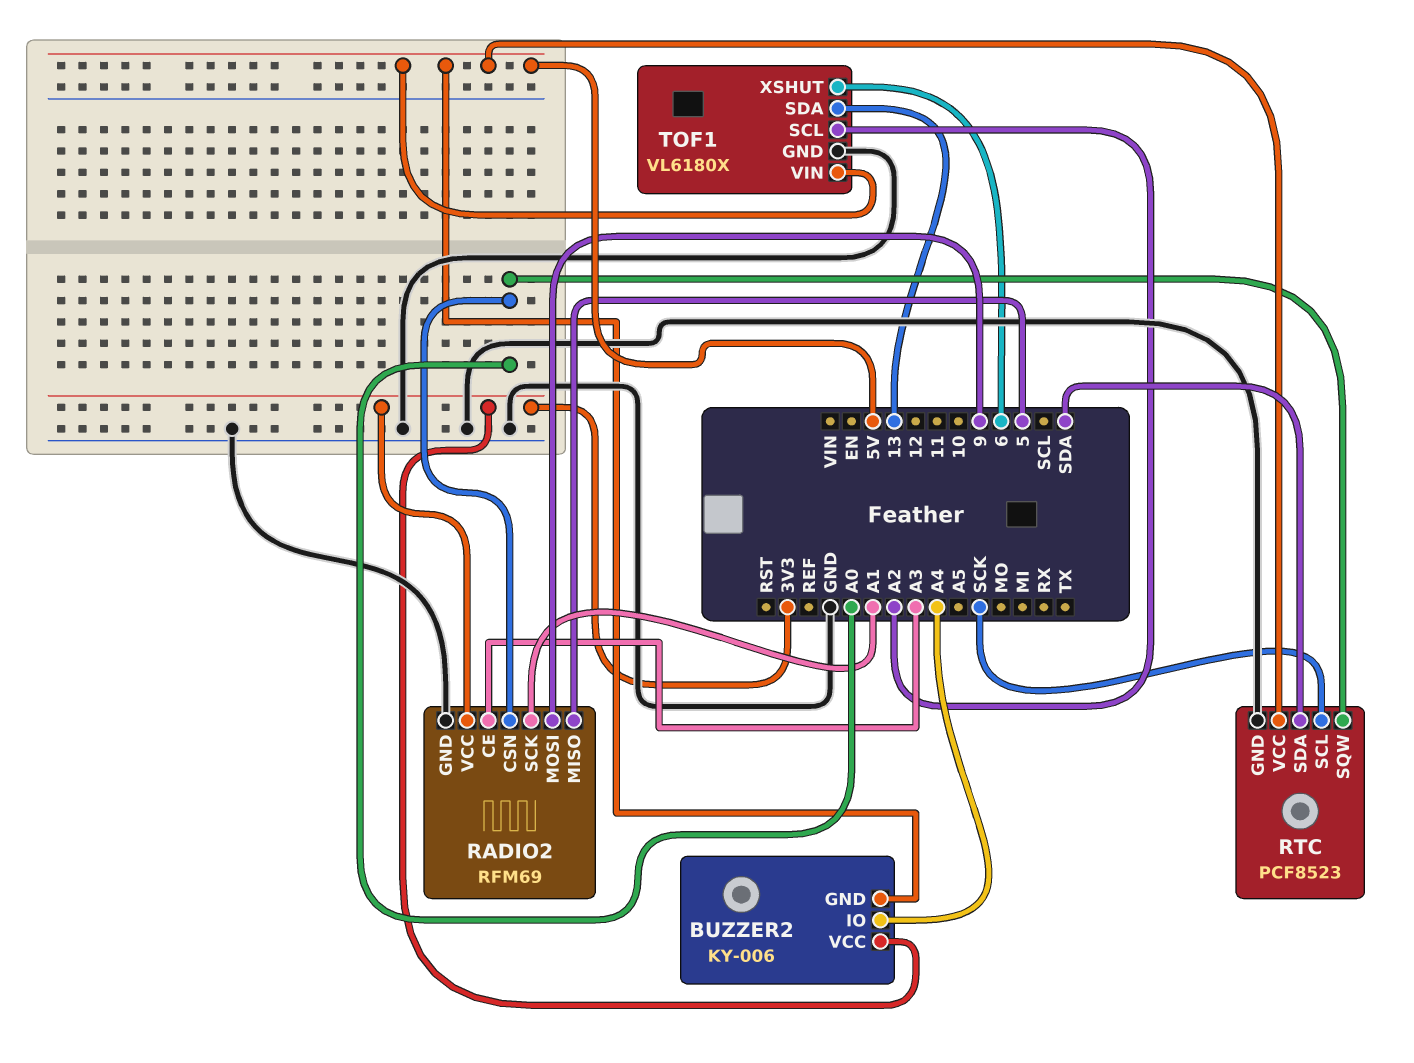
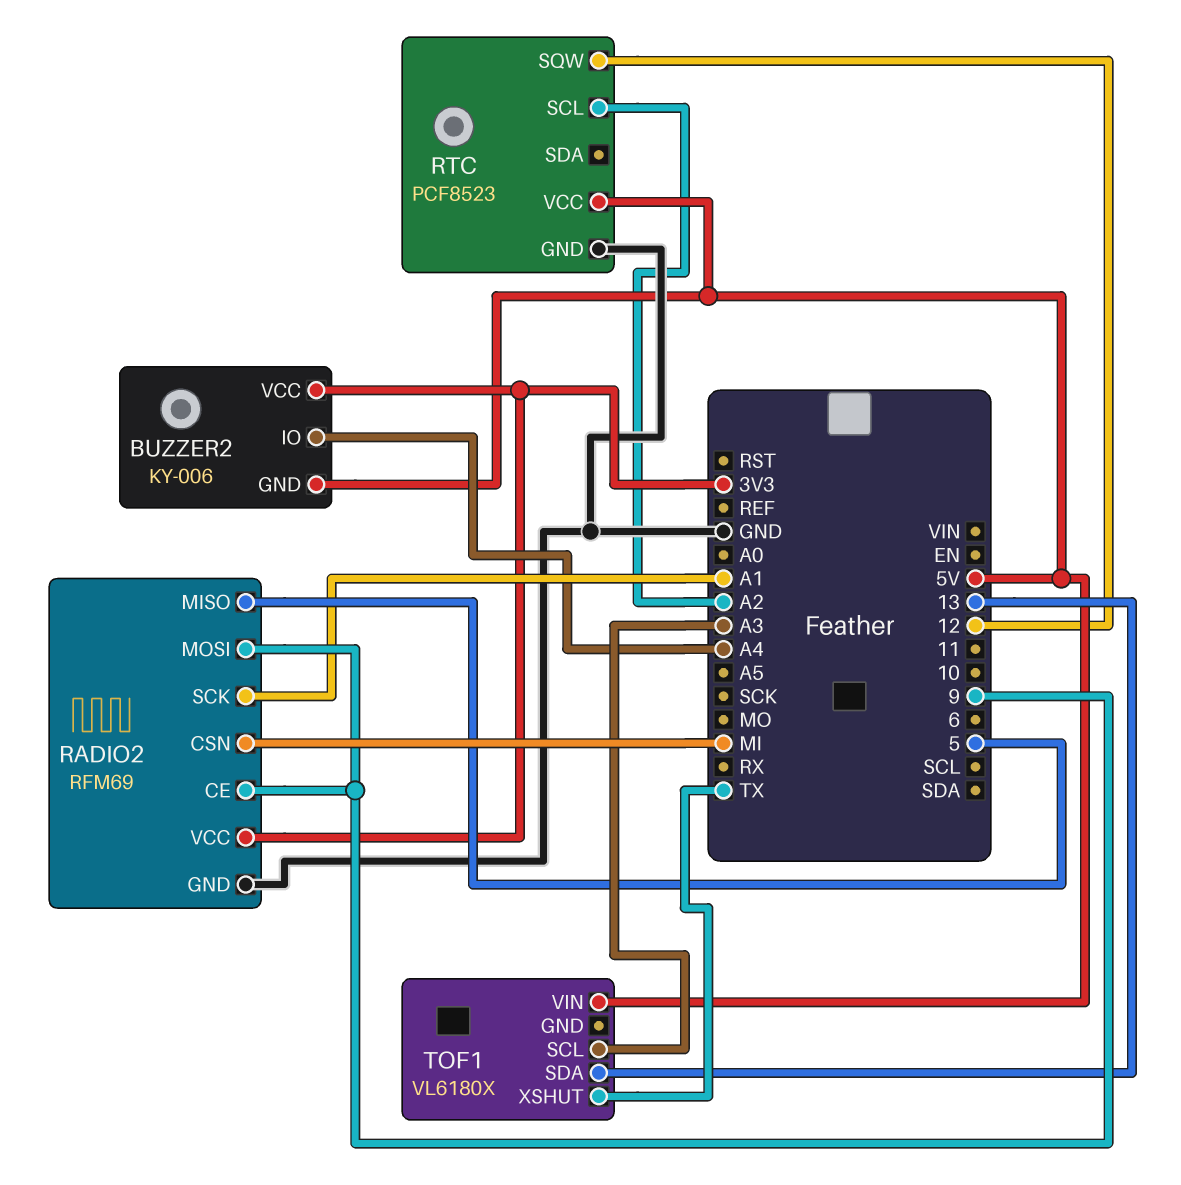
RADIO2 pin CE: A3 -> 9
RADIO2 pin CSN: A0 -> MI
RTC pin SCL: SCK -> A2
RTC pin SDA: SDA -> none
RTC pin SQW: A0 -> 12
TOF1 pin GND: GND -> none
TOF1 pin SCL: A2 -> A3
TOF1 pin XSHUT: 6 -> TX

